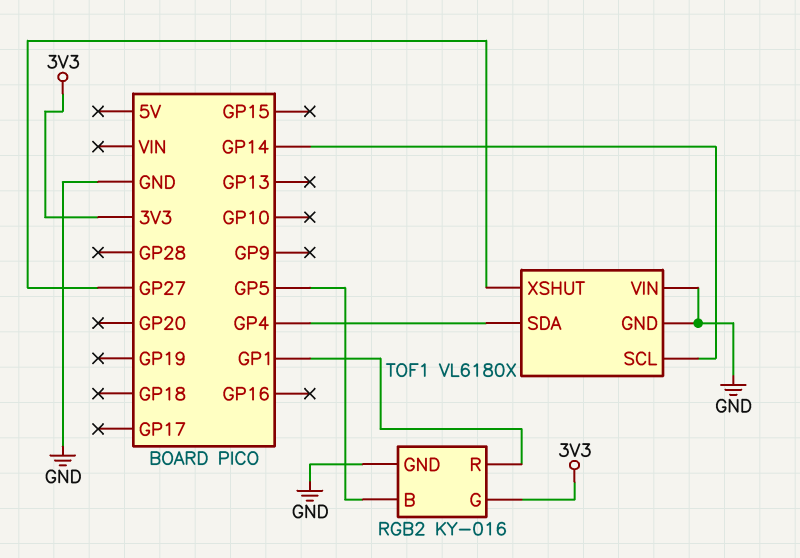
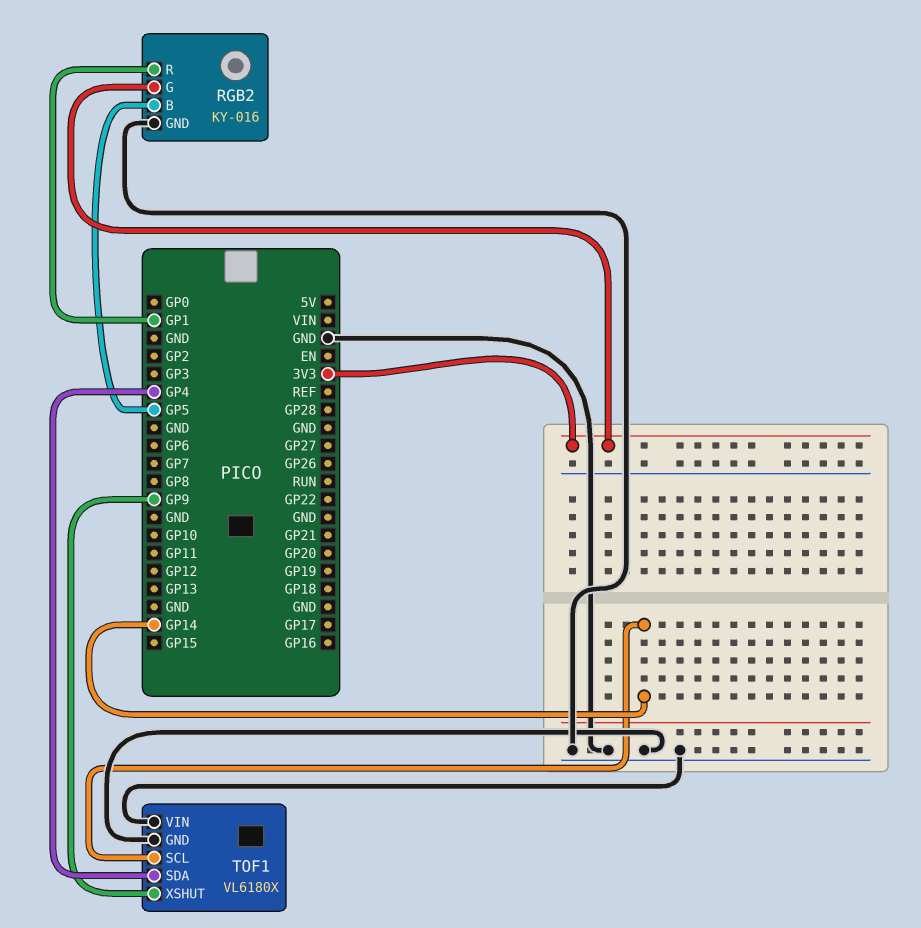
TOF1 pin XSHUT: GP27 -> GP9

